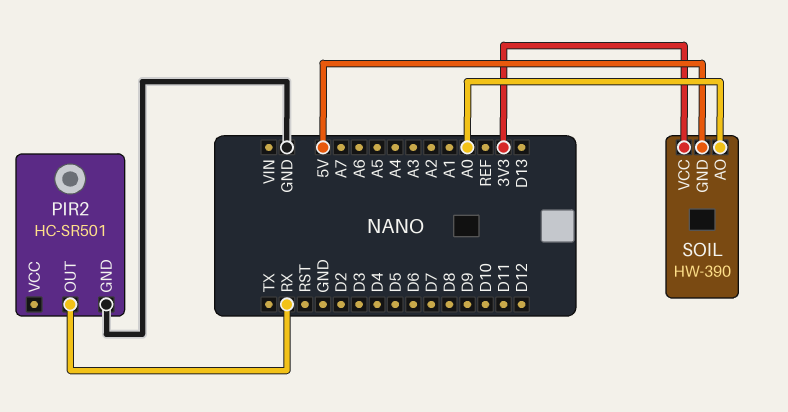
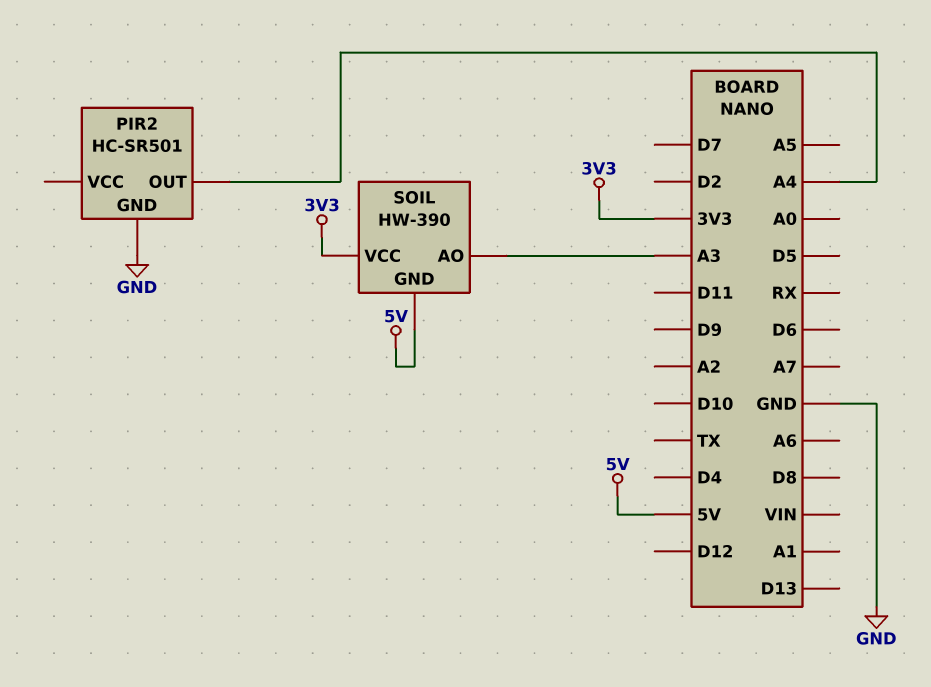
PIR2 pin OUT: RX -> A4
SOIL pin AO: A0 -> A3

